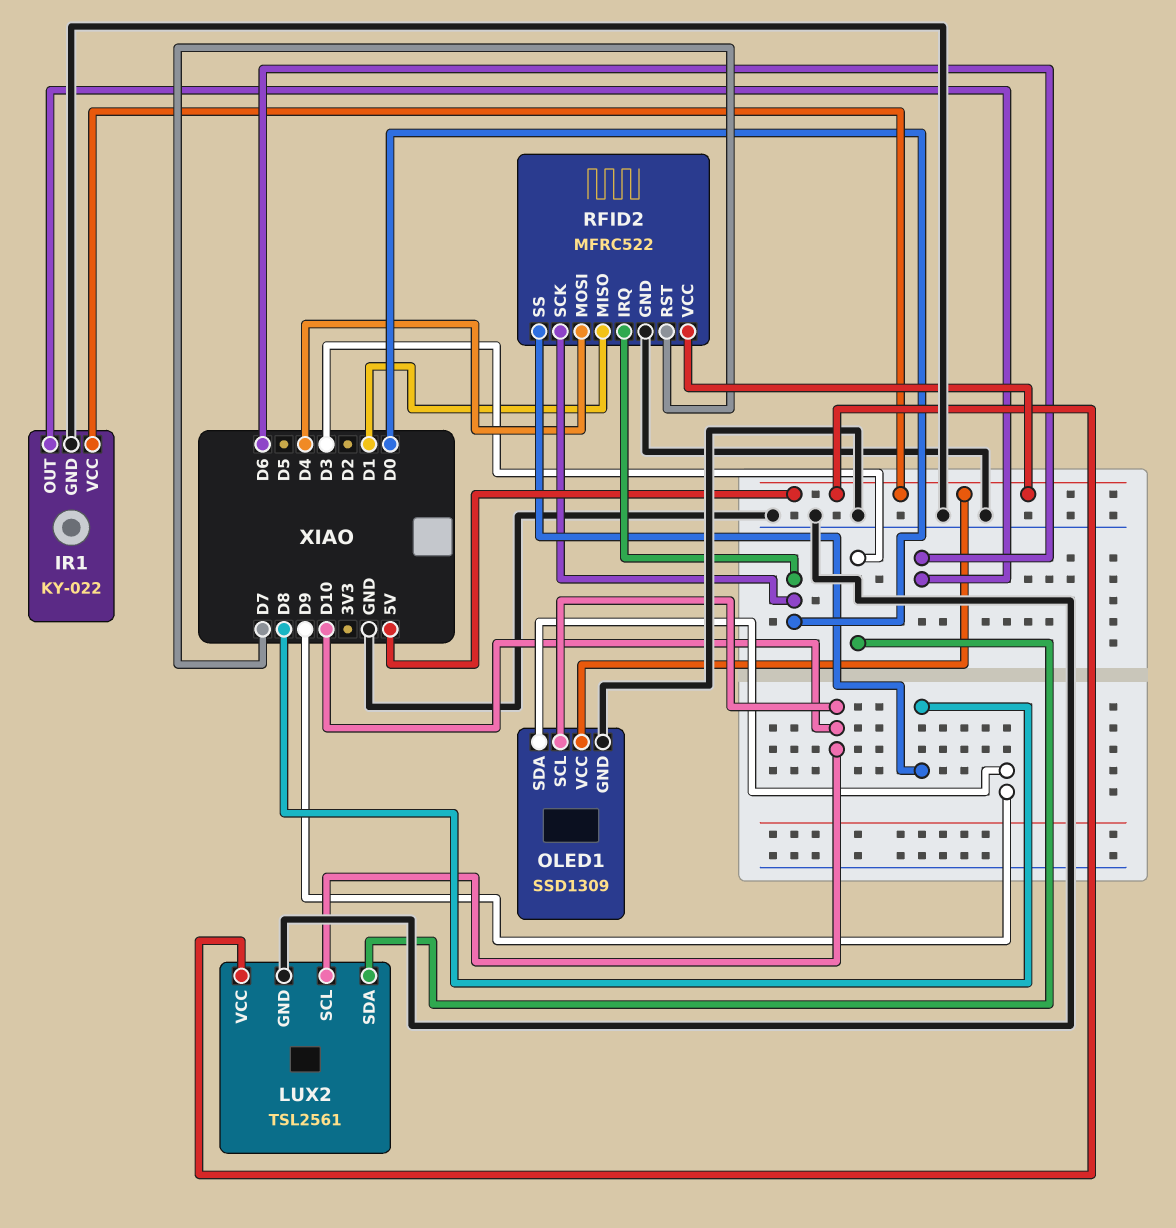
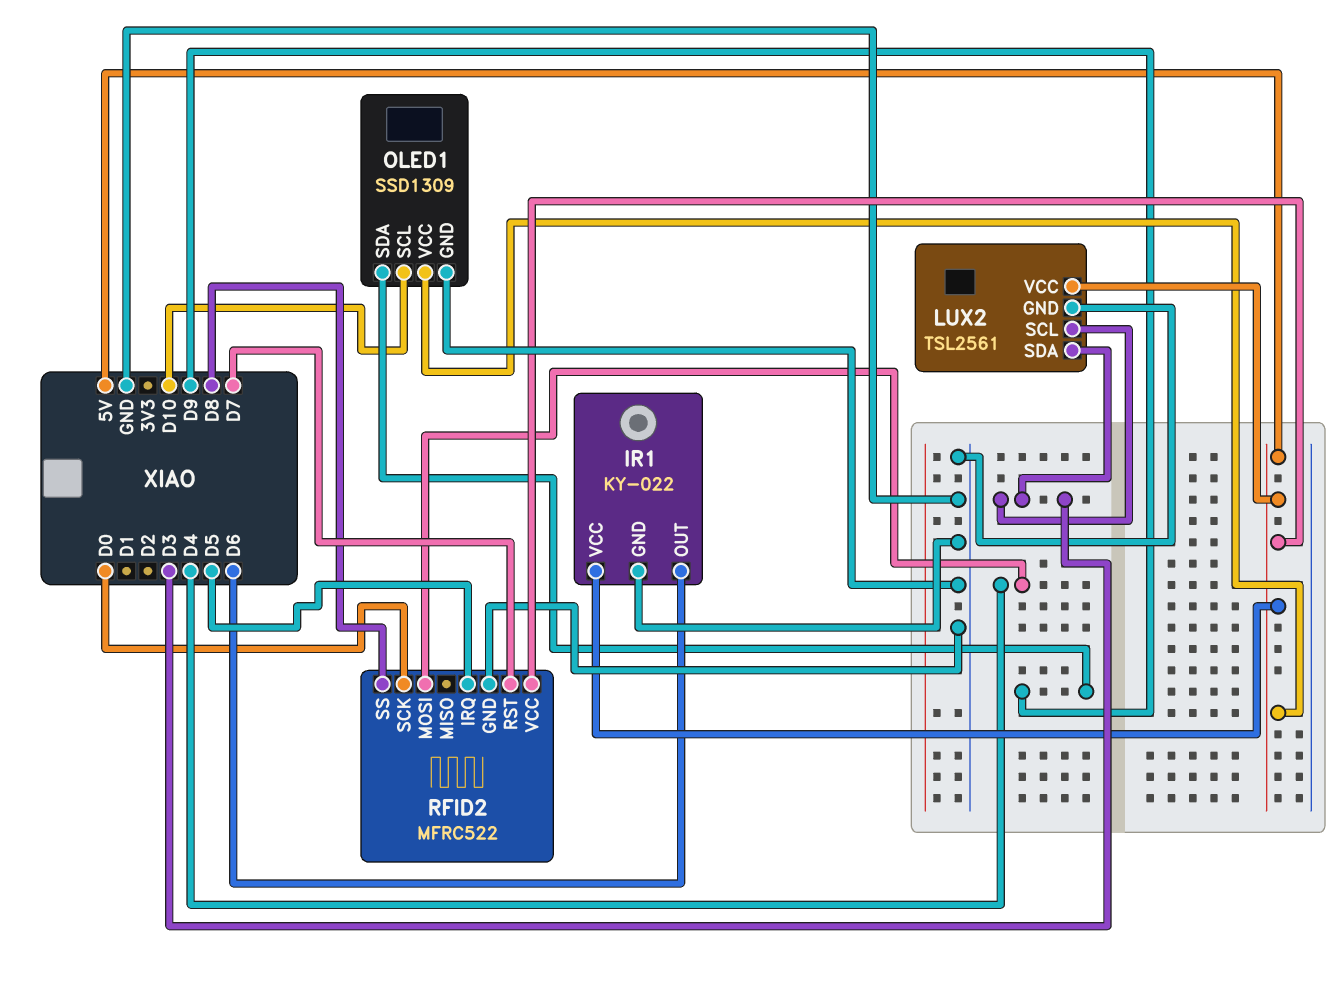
LUX2 pin SCL: D10 -> D3
RFID2 pin IRQ: D0 -> D5
RFID2 pin MISO: D1 -> none

